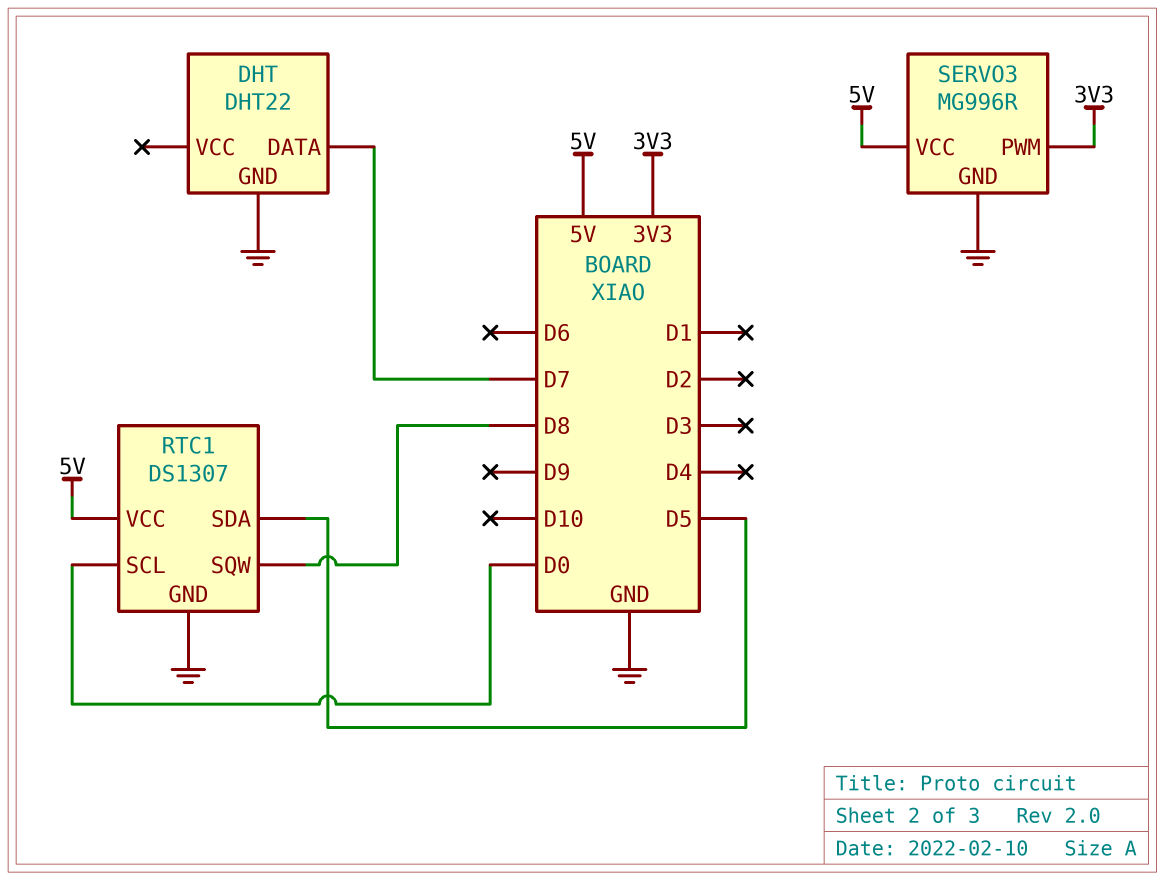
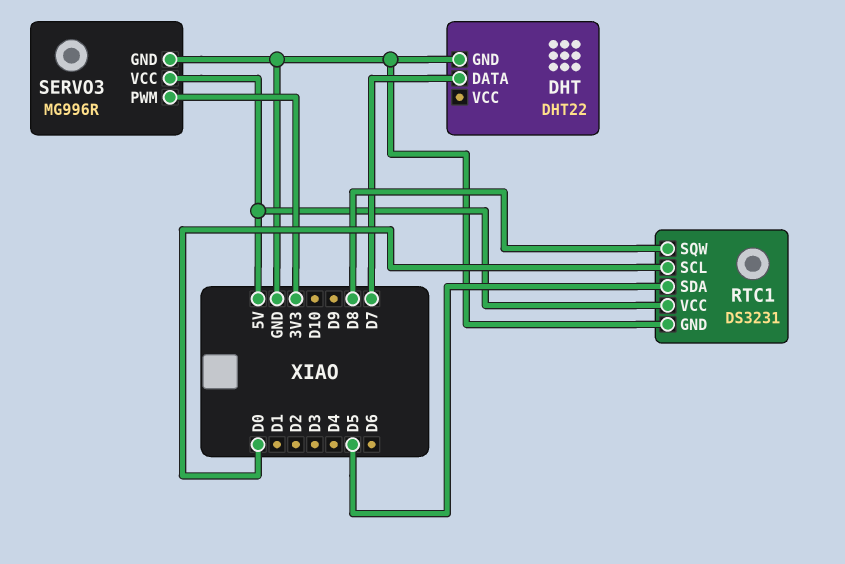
RTC1: DS1307 -> DS3231

